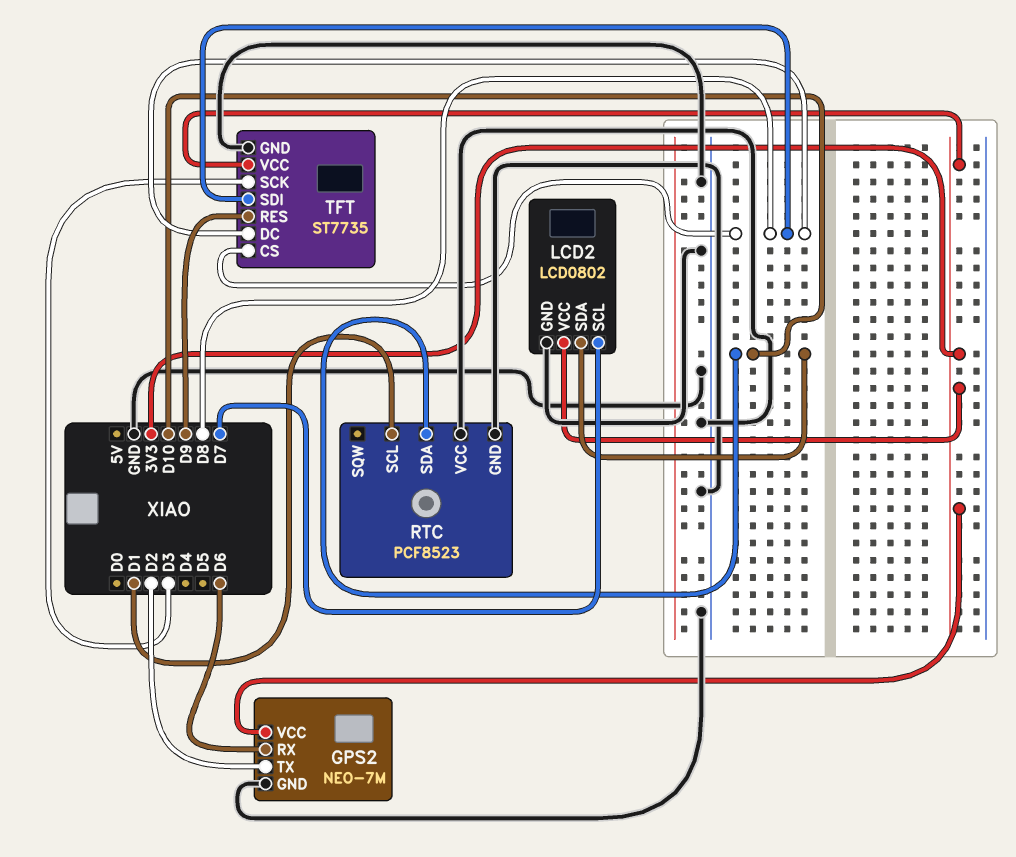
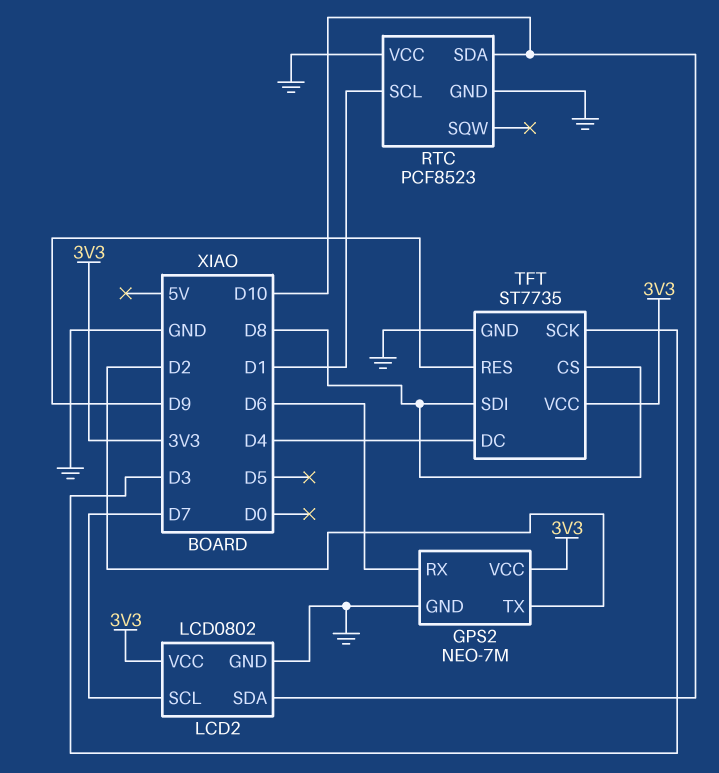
TFT pin DC: D8 -> D4

